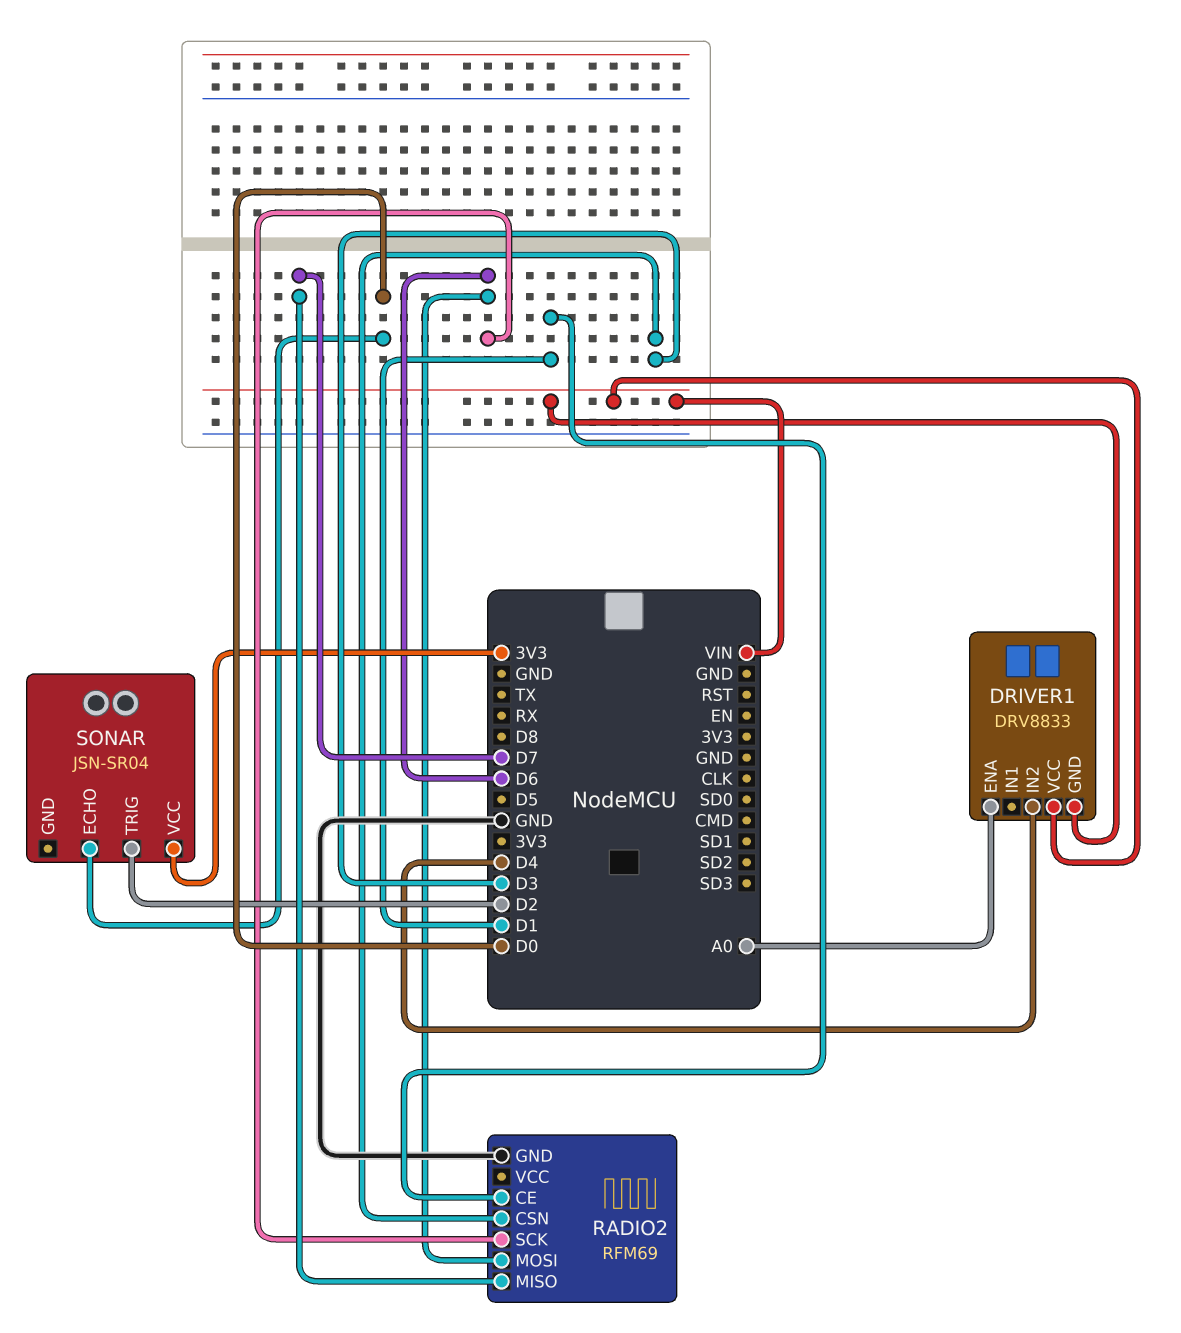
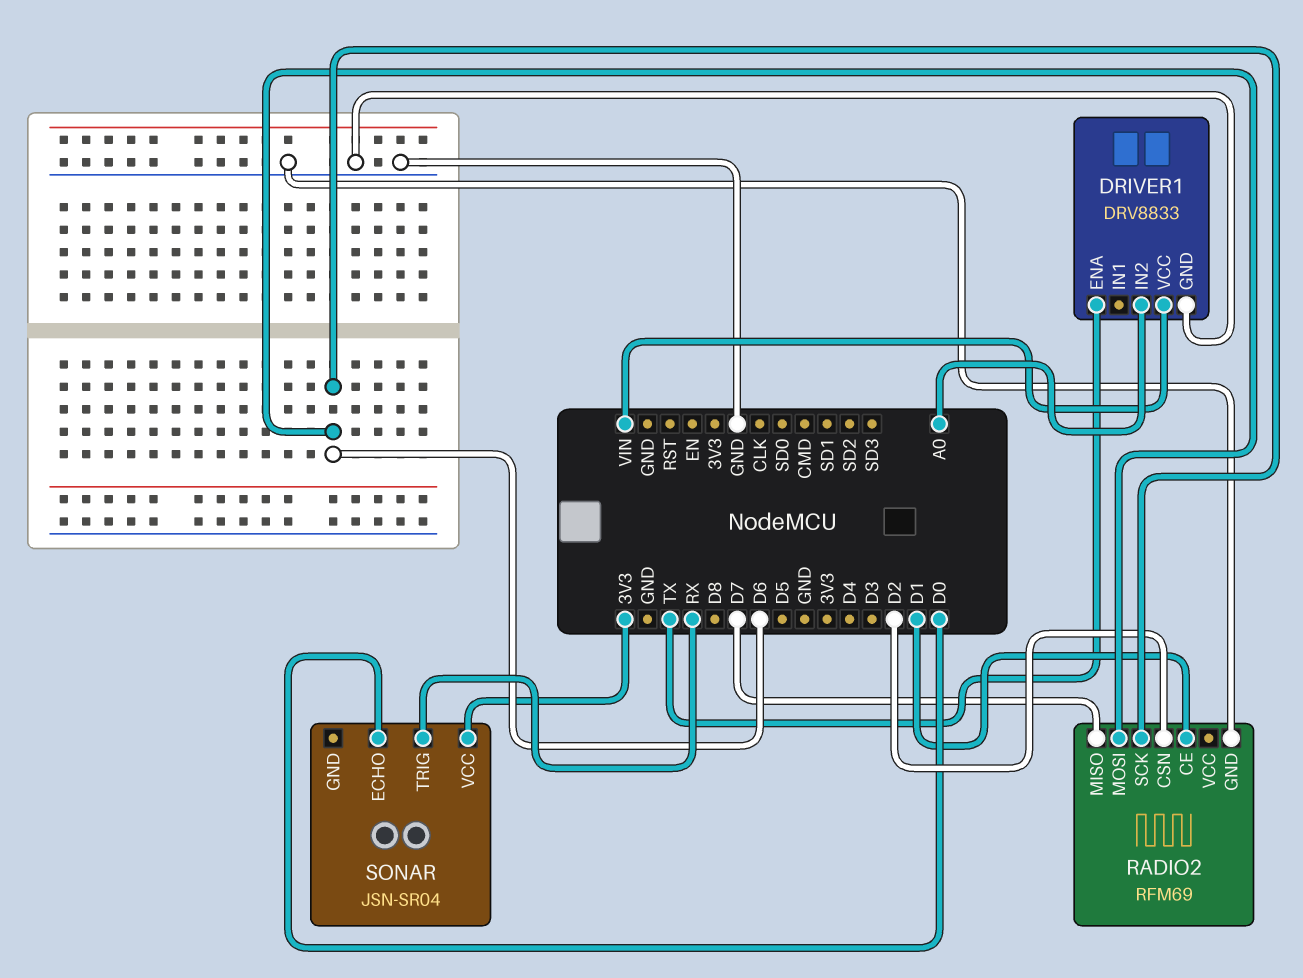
DRIVER1 pin ENA: A0 -> TX
DRIVER1 pin GND: VIN -> GND
DRIVER1 pin IN2: D4 -> A0
RADIO2 pin CSN: D3 -> D2
SONAR pin TRIG: D2 -> RX

